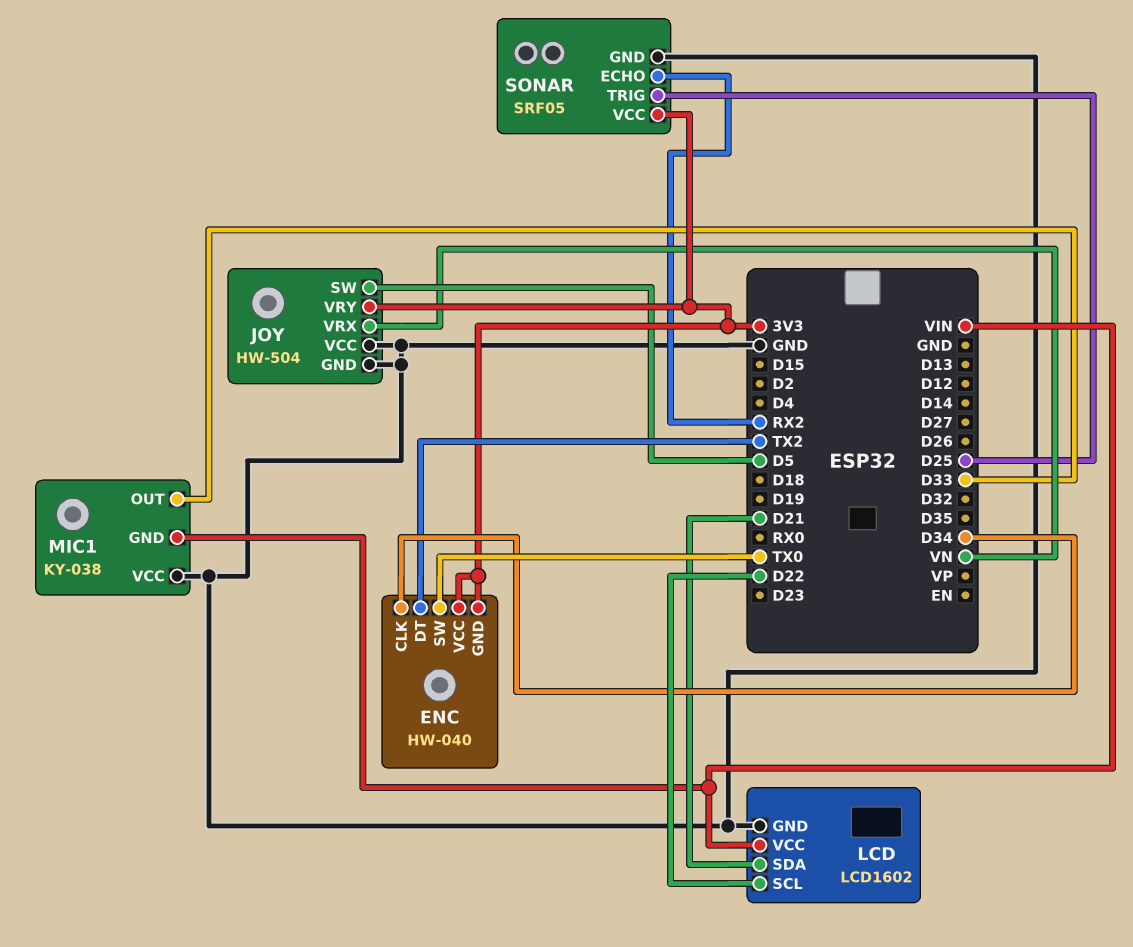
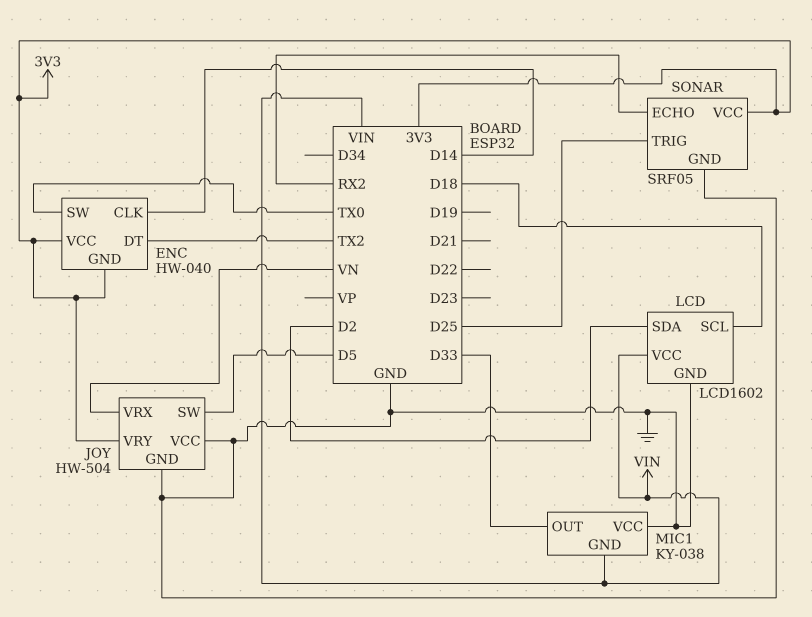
ENC pin CLK: D34 -> D14
LCD pin SCL: D22 -> D18
LCD pin SDA: D21 -> D2

